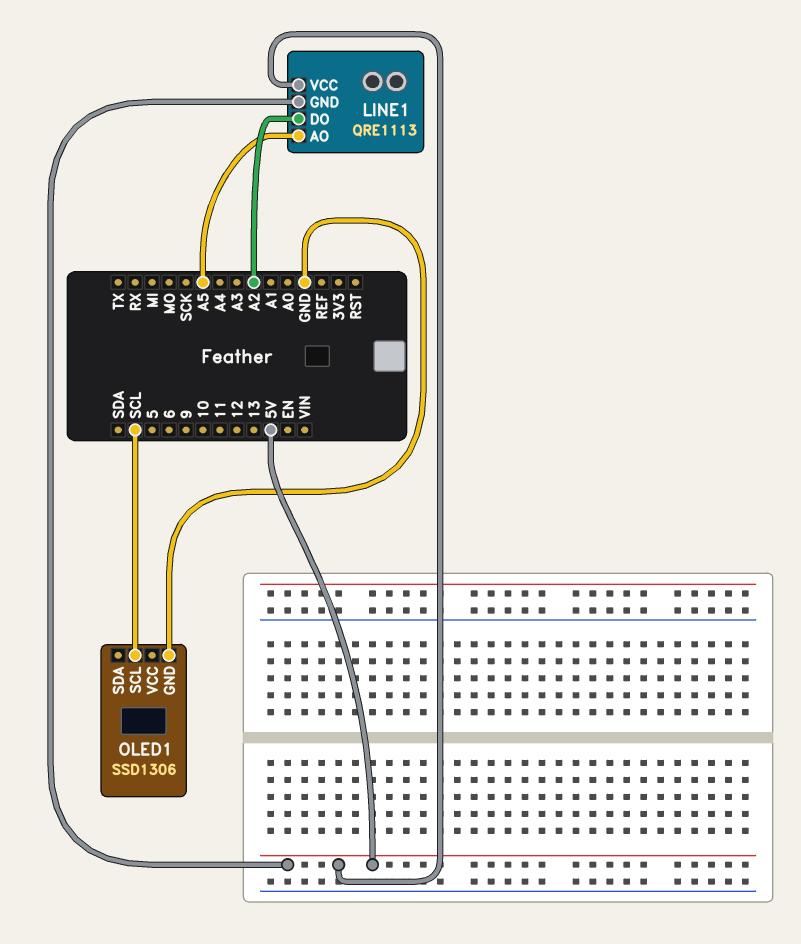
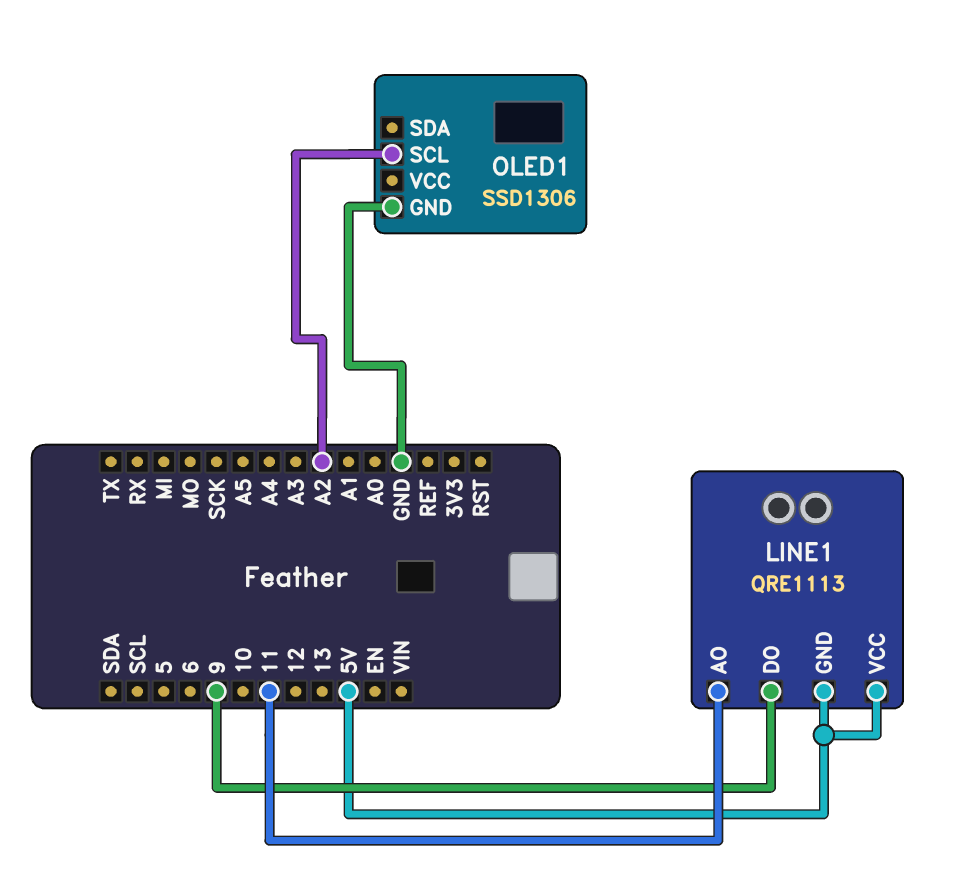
LINE1 pin AO: A5 -> 11
LINE1 pin DO: A2 -> 9
OLED1 pin SCL: SCL -> A2

